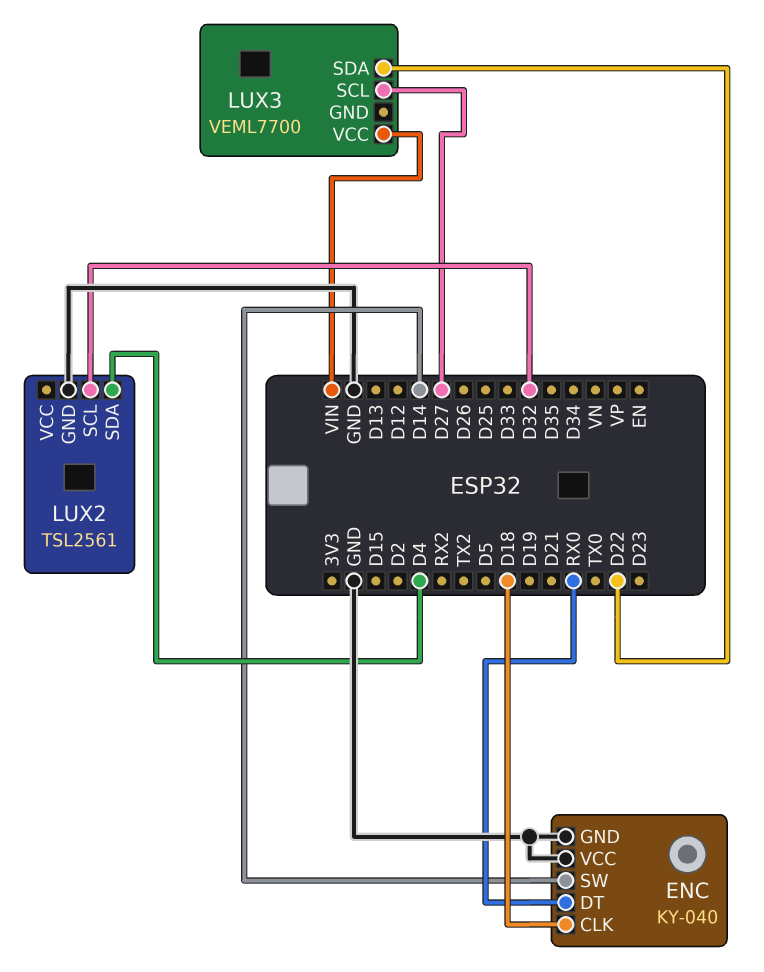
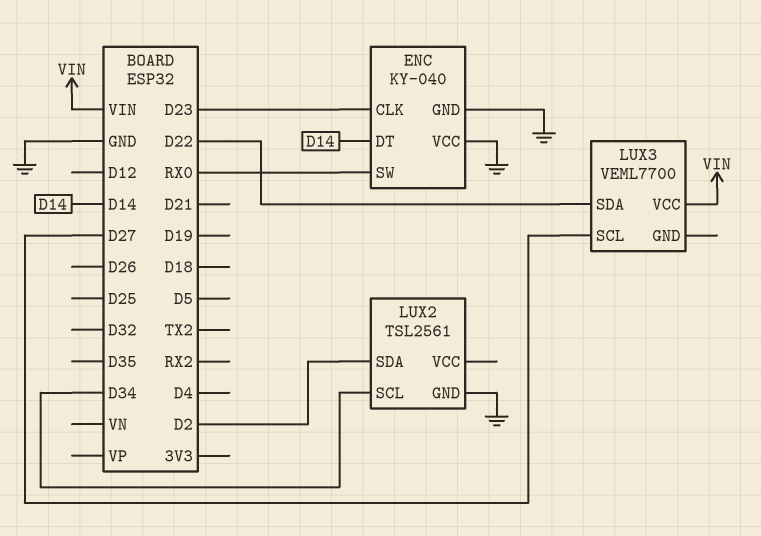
ENC pin CLK: D18 -> D23
ENC pin DT: RX0 -> D14
ENC pin SW: D14 -> RX0
LUX2 pin SCL: D32 -> D34
LUX2 pin SDA: D4 -> D2

